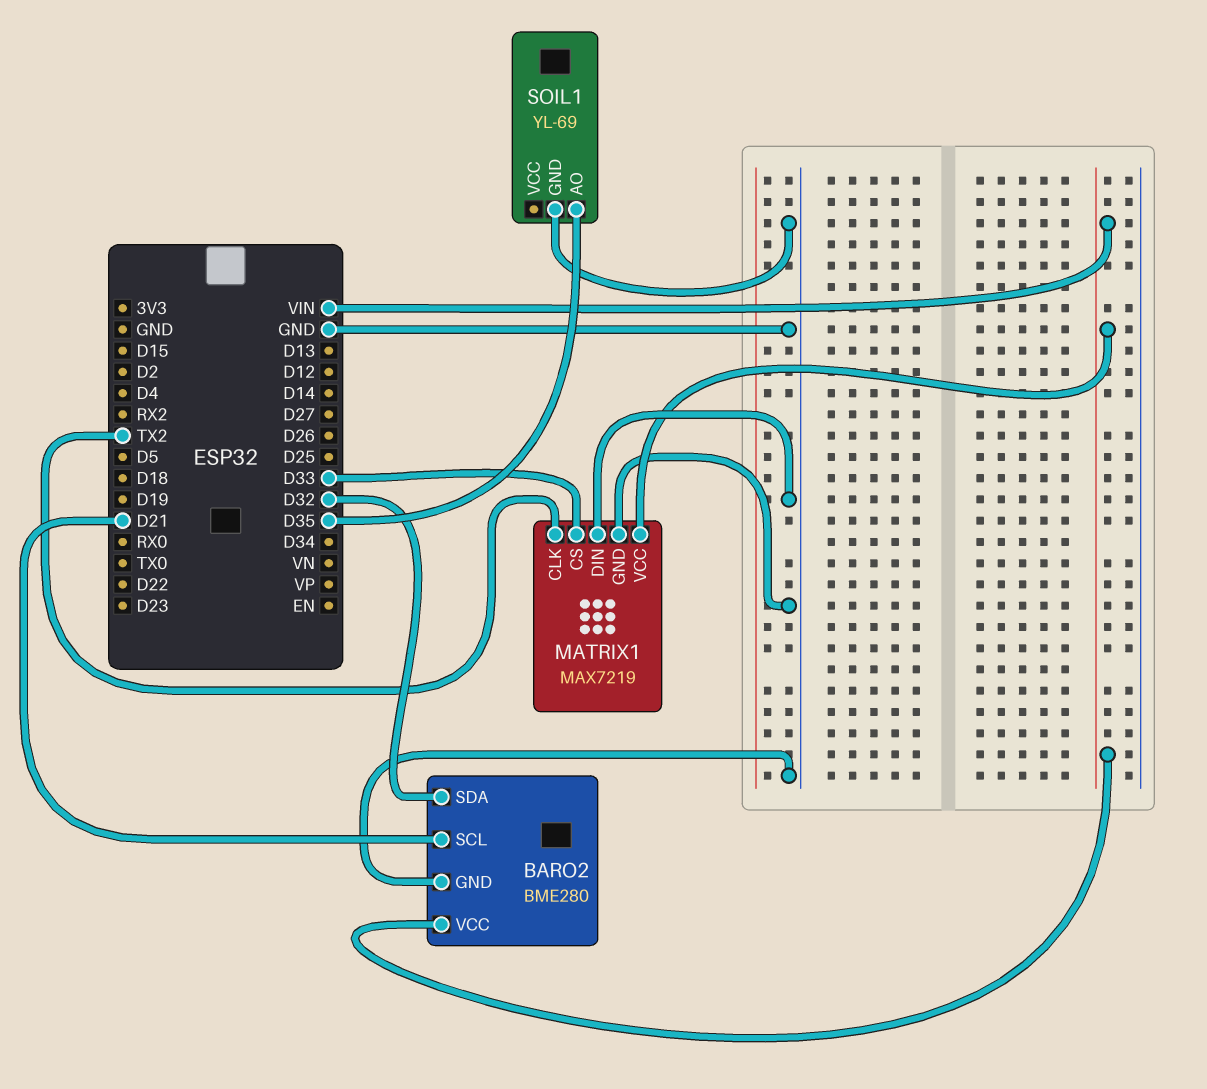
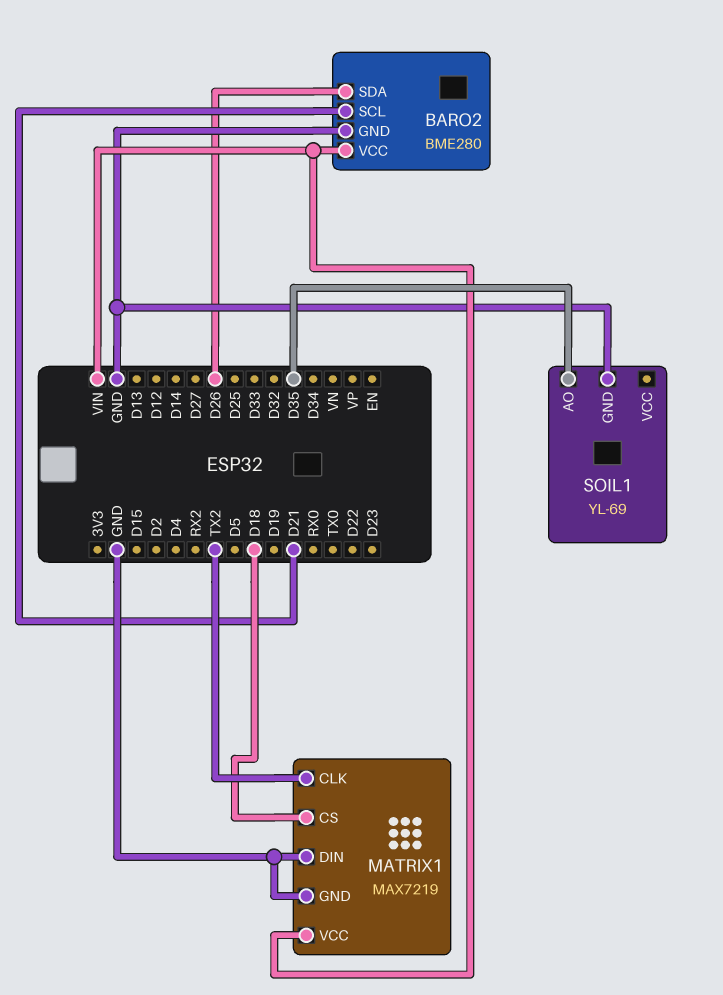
BARO2 pin SDA: D32 -> D26
MATRIX1 pin CS: D33 -> D18

